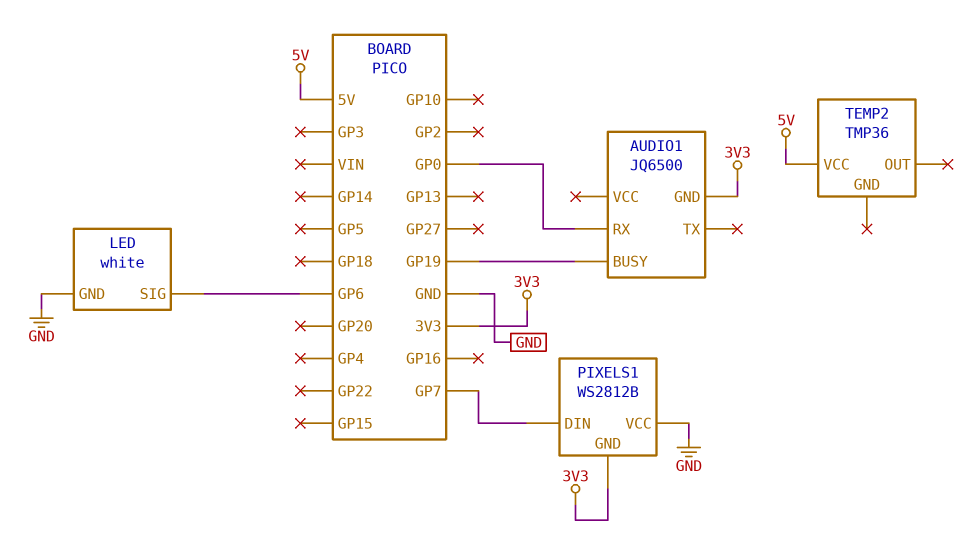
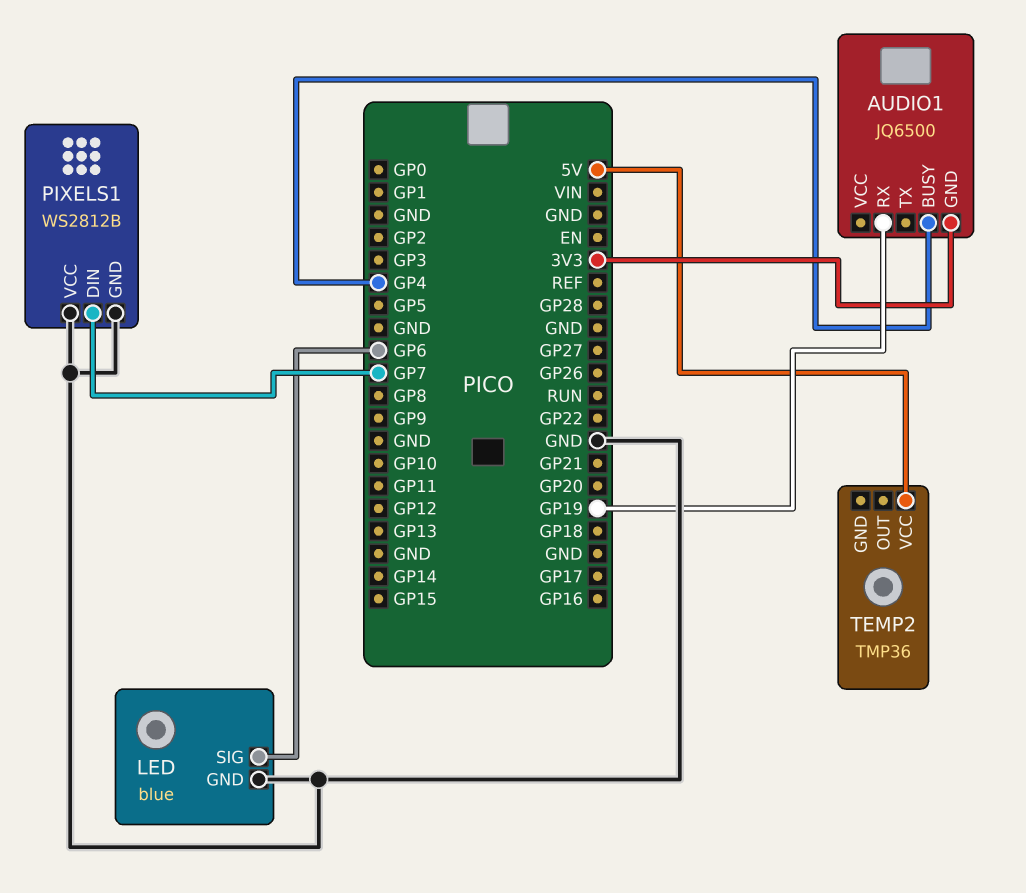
AUDIO1 pin BUSY: GP19 -> GP4
AUDIO1 pin RX: GP0 -> GP19
LED: white -> blue
PIXELS1 pin GND: 3V3 -> GND

